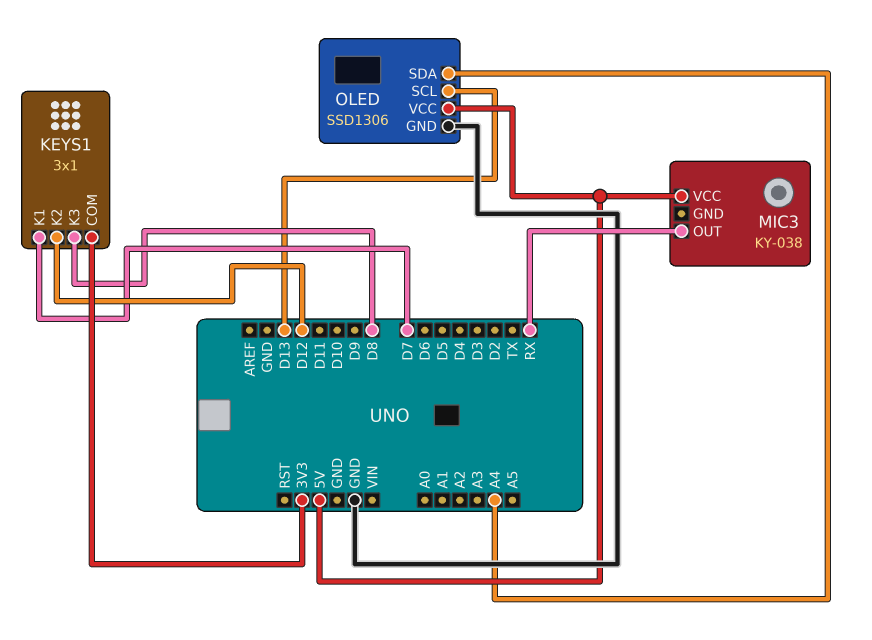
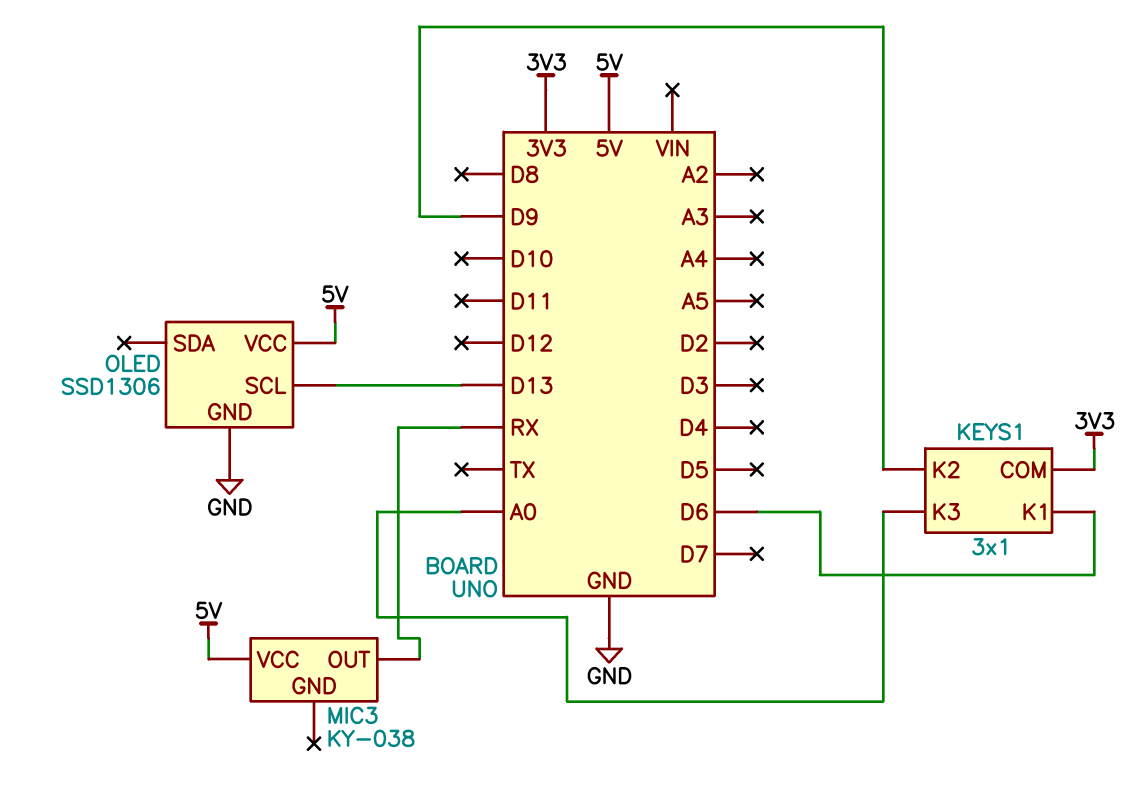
KEYS1 pin K1: D7 -> D6
KEYS1 pin K2: D12 -> D9
KEYS1 pin K3: D8 -> A0
OLED pin SDA: A4 -> none

